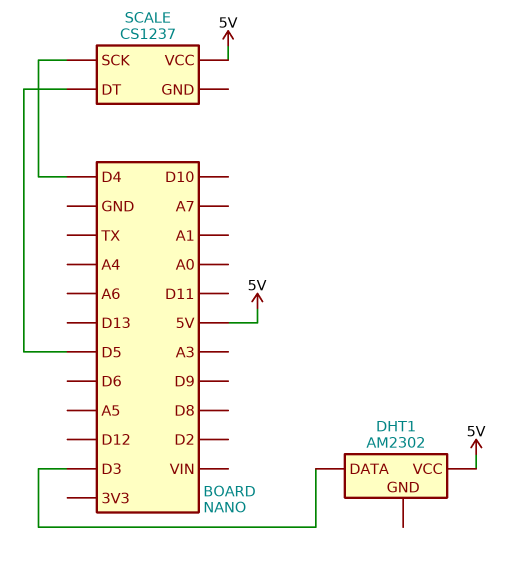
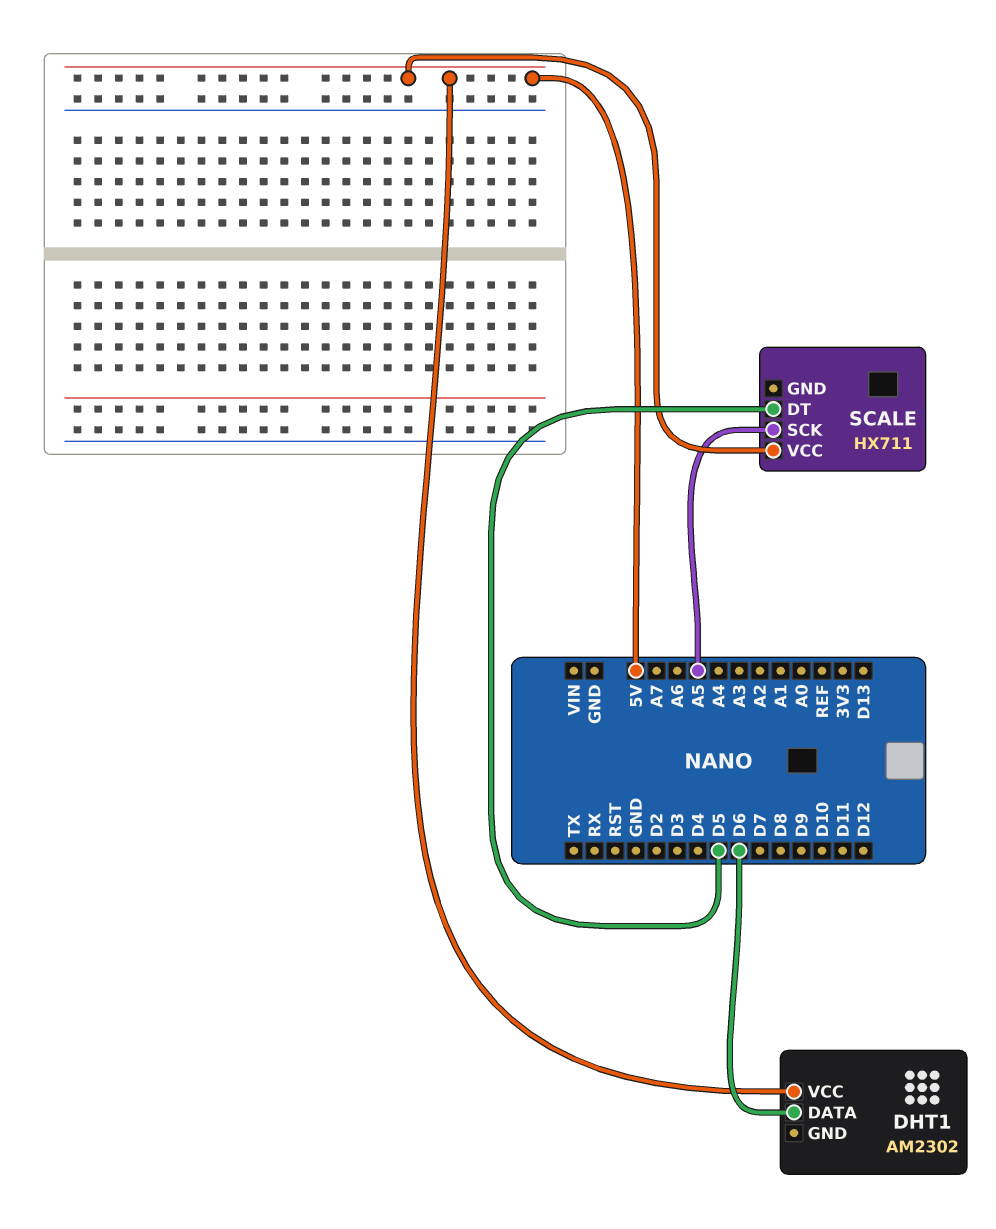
DHT1 pin DATA: D3 -> D6
SCALE: CS1237 -> HX711
SCALE pin SCK: D4 -> A5

